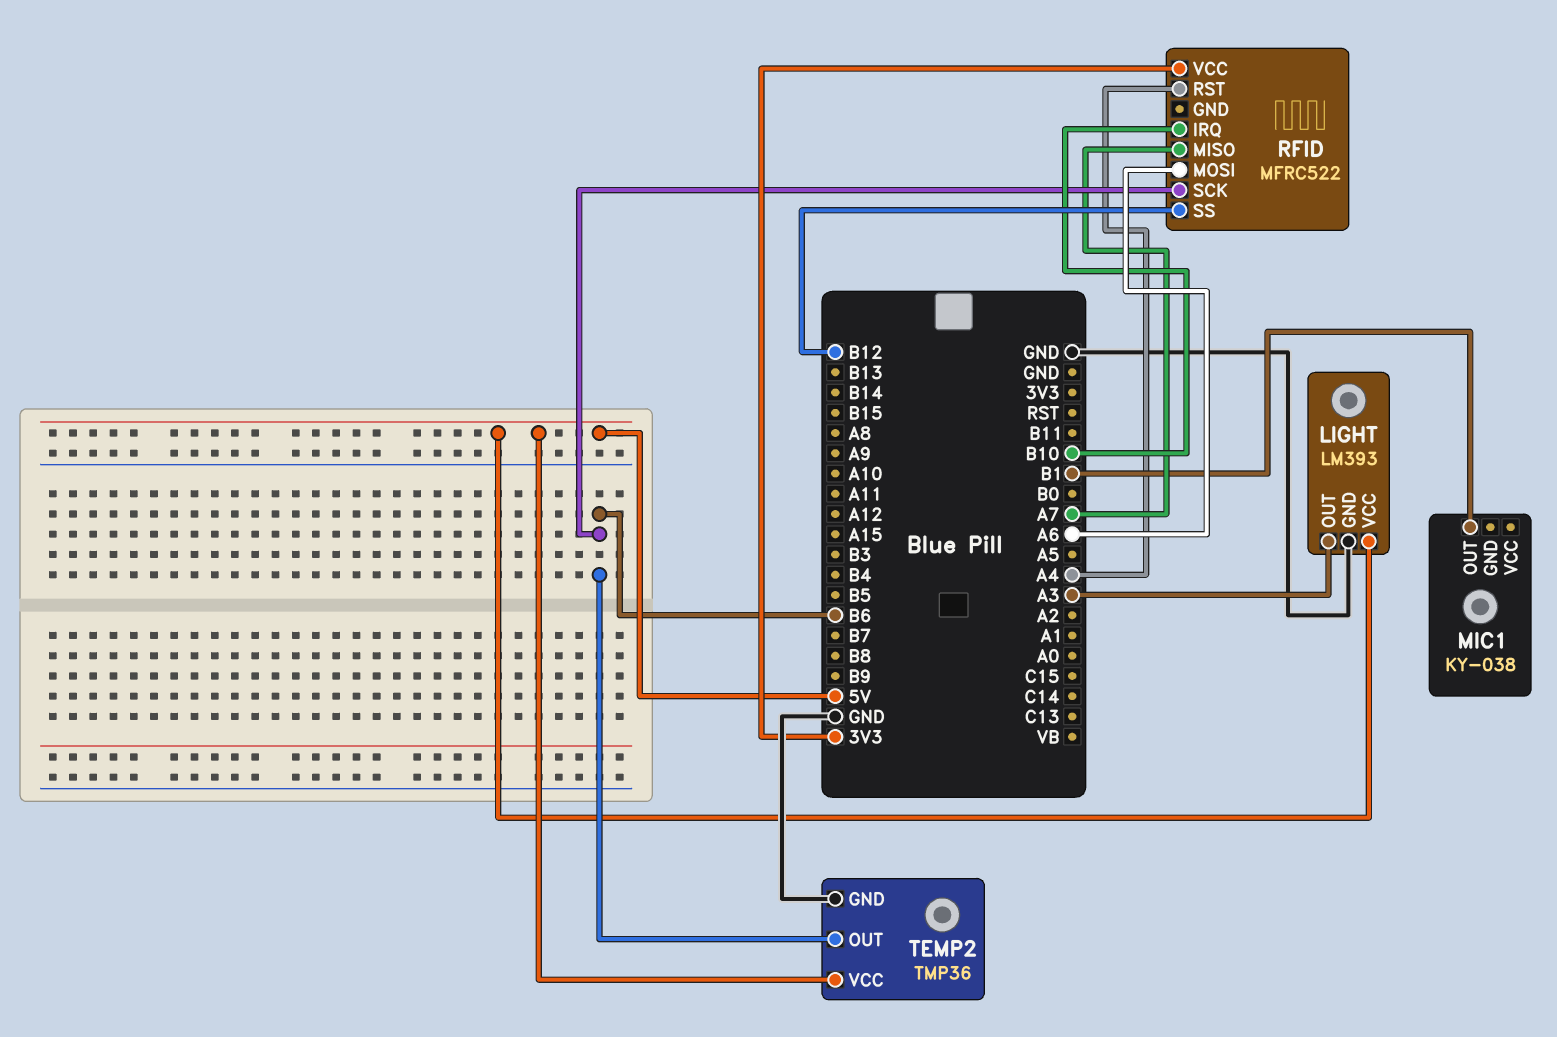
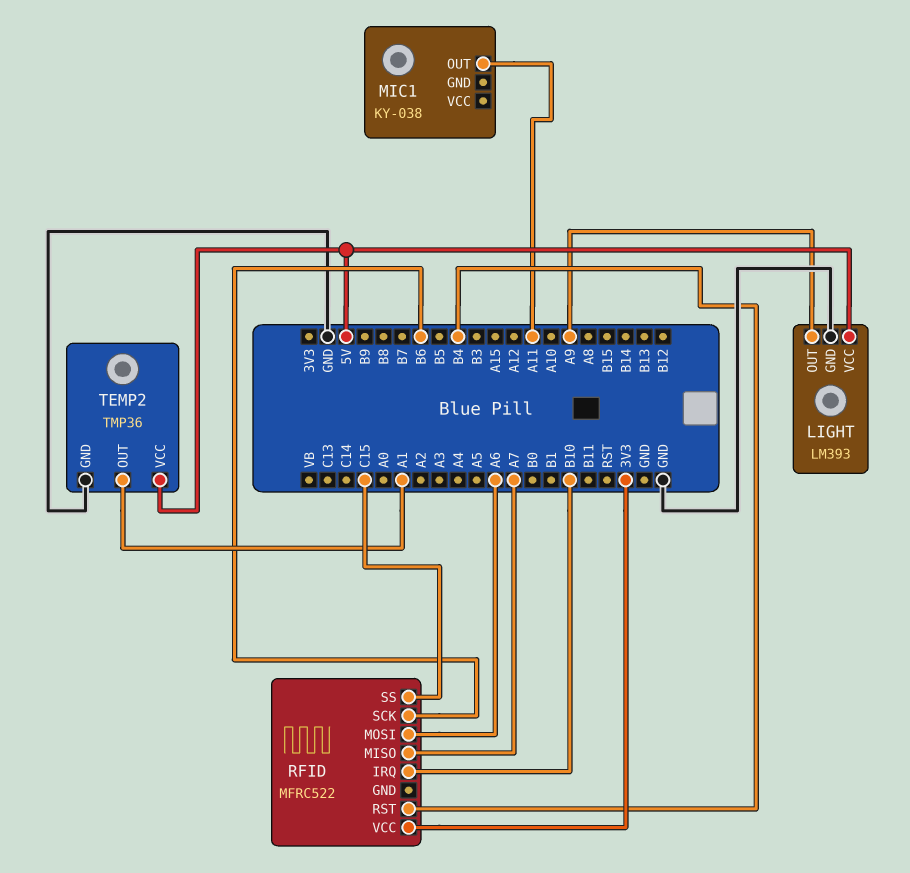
LIGHT pin OUT: A3 -> A9
MIC1 pin OUT: B1 -> A11
RFID pin RST: A4 -> B4
RFID pin SS: B12 -> C15
TEMP2 pin OUT: B6 -> A1

